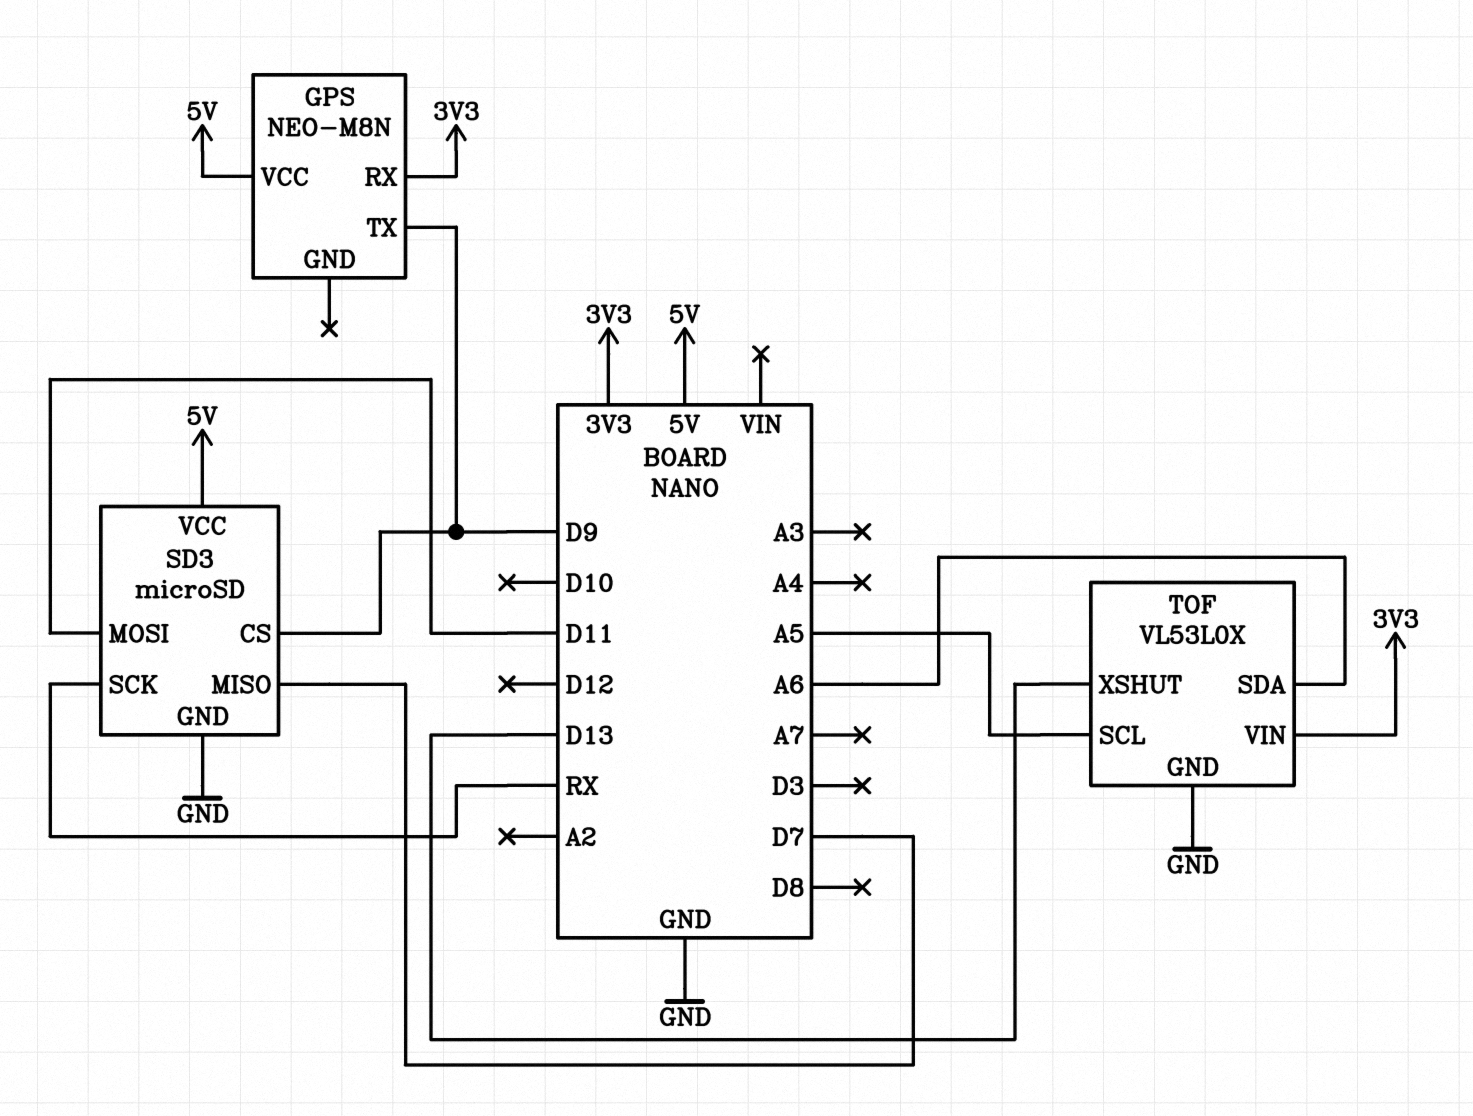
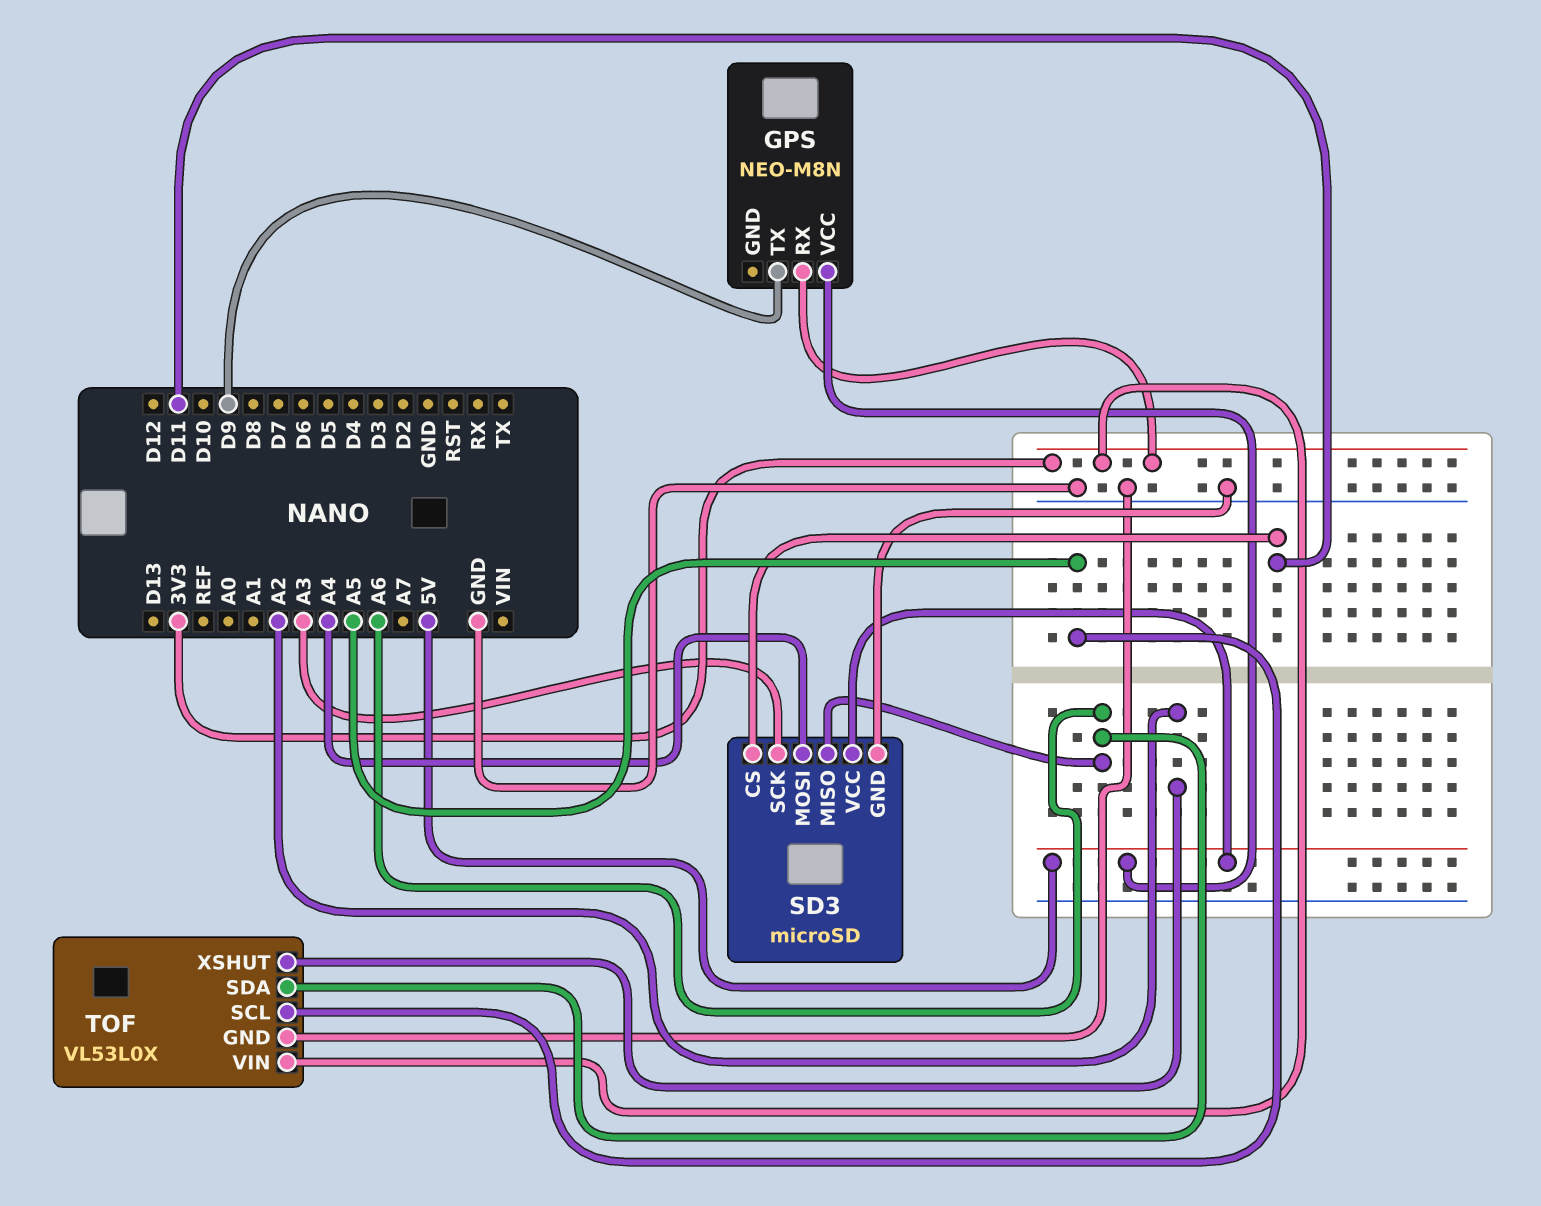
SD3 pin CS: D9 -> D11
SD3 pin MISO: D7 -> A6
SD3 pin MOSI: D11 -> A4
SD3 pin SCK: RX -> A3
TOF pin XSHUT: D13 -> A2

